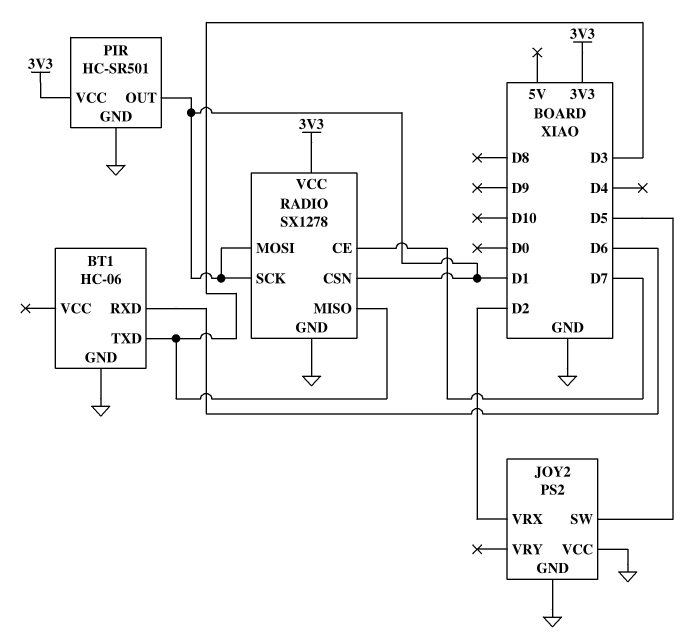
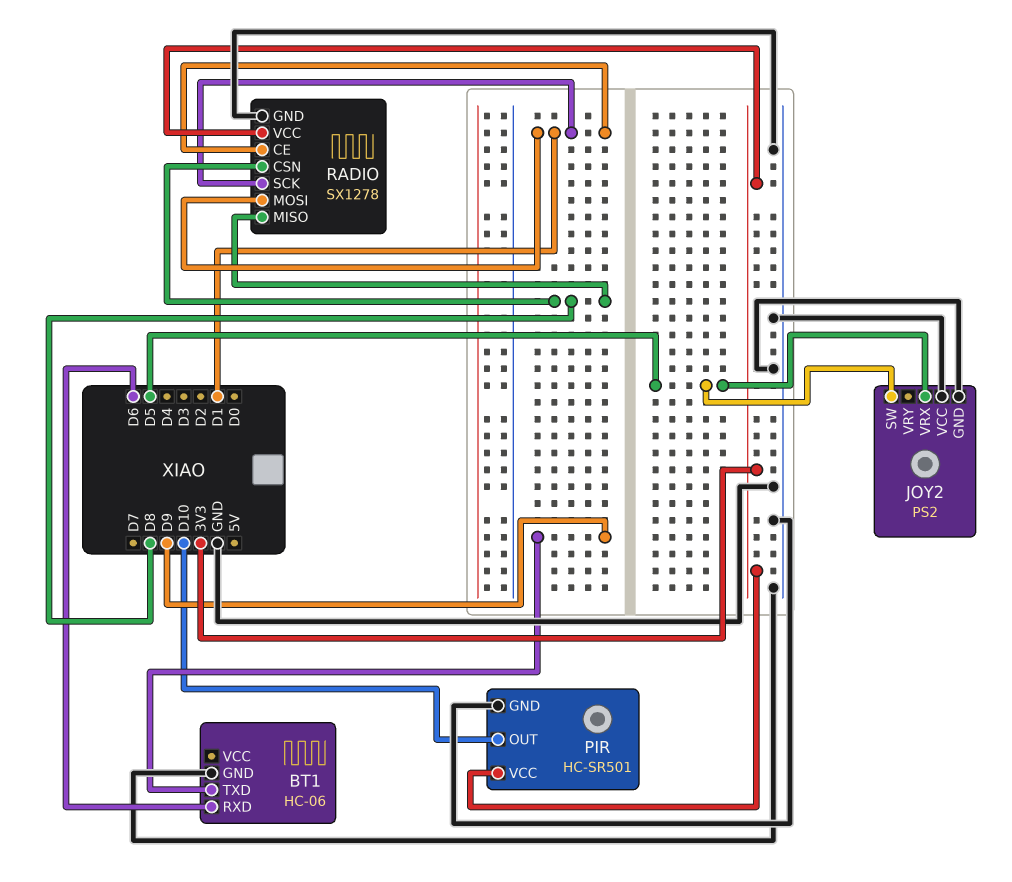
BT1 pin TXD: D3 -> D9
JOY2 pin VRX: D2 -> D5
PIR pin OUT: D1 -> D10
RADIO pin CE: D7 -> D1
RADIO pin CSN: D1 -> D8
RADIO pin MISO: D3 -> D8

